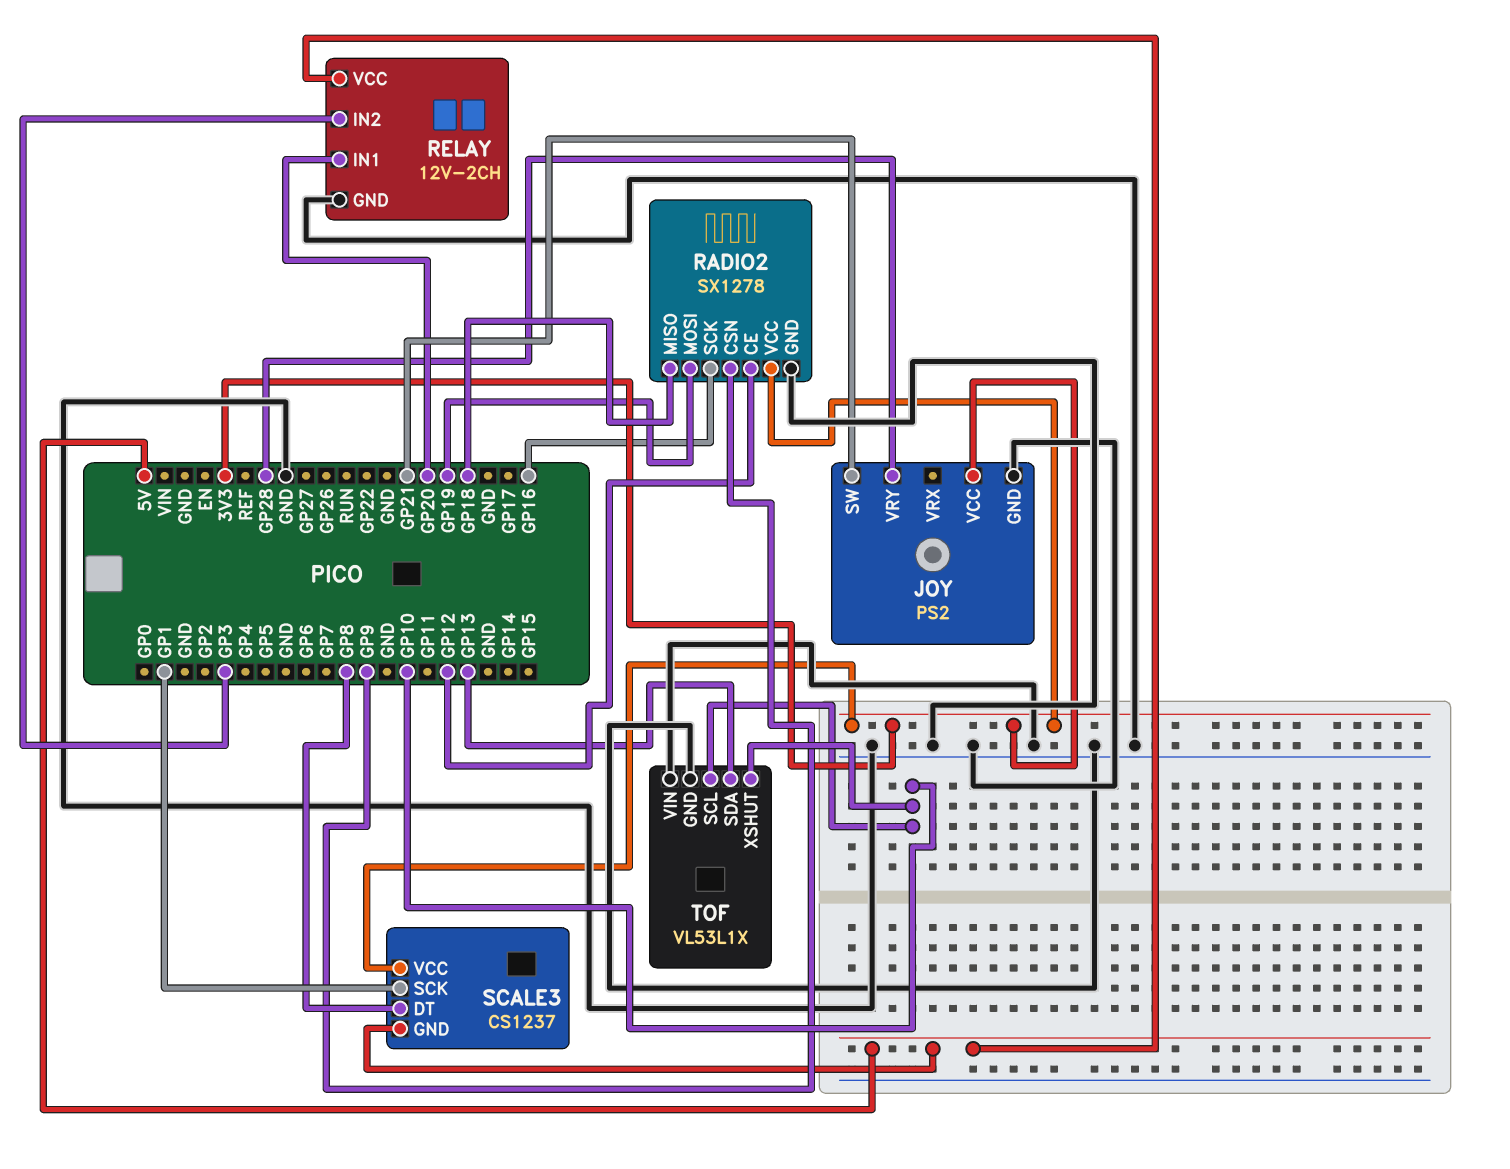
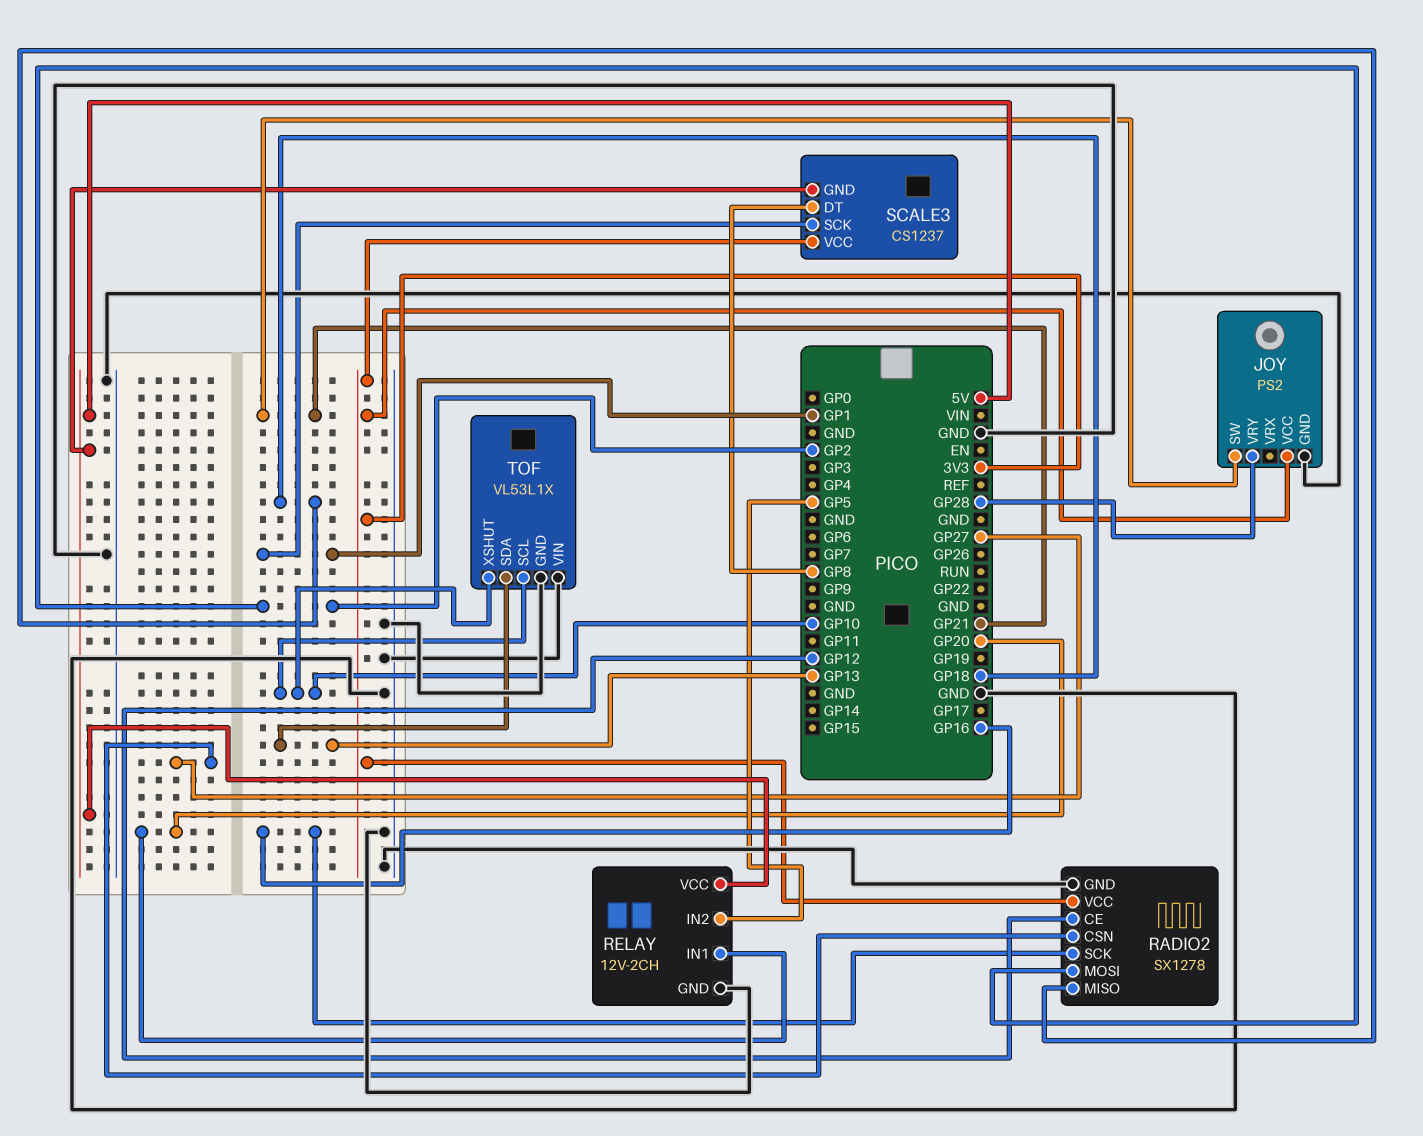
RADIO2 pin CSN: GP9 -> GP27
RADIO2 pin MOSI: GP19 -> GP2
RELAY pin IN2: GP3 -> GP5

